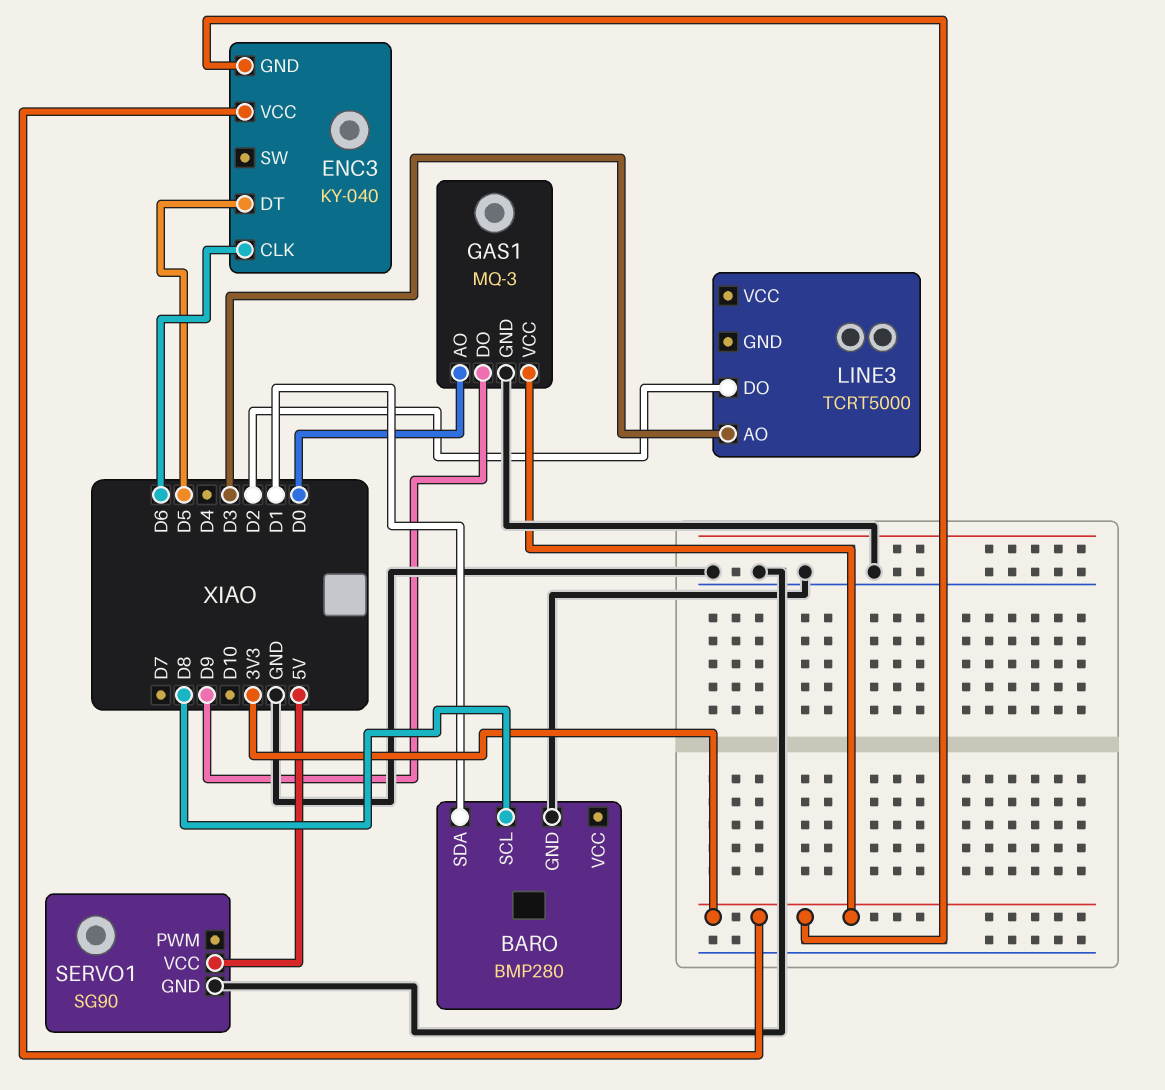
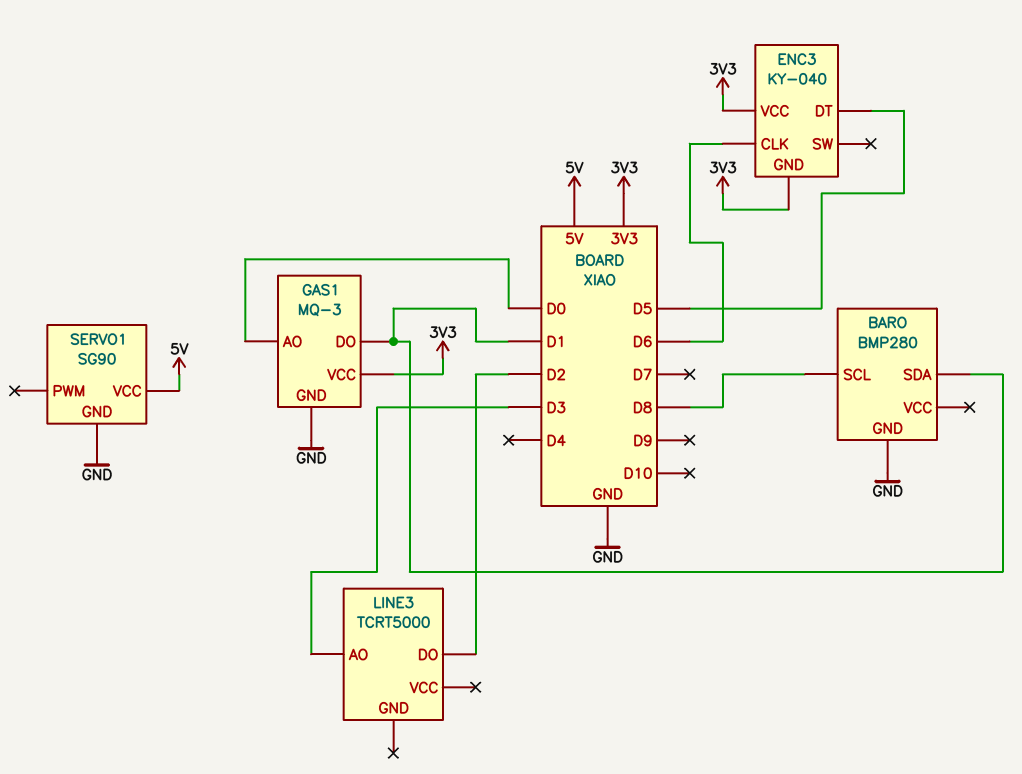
GAS1 pin DO: D9 -> D1

